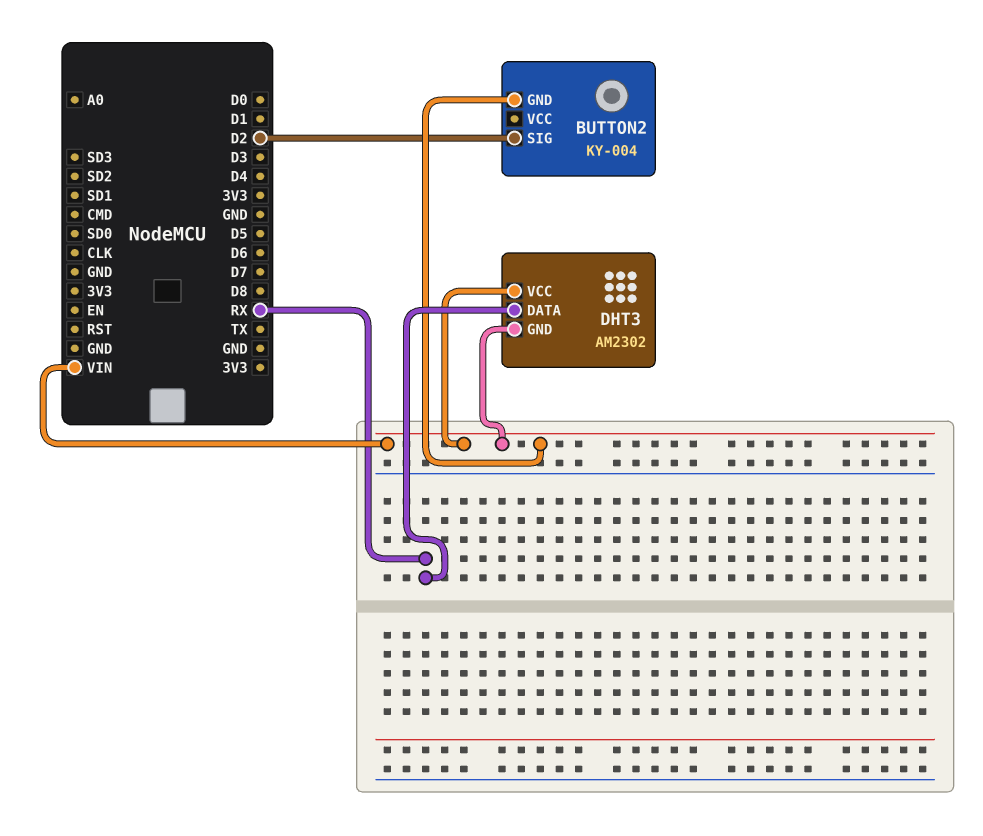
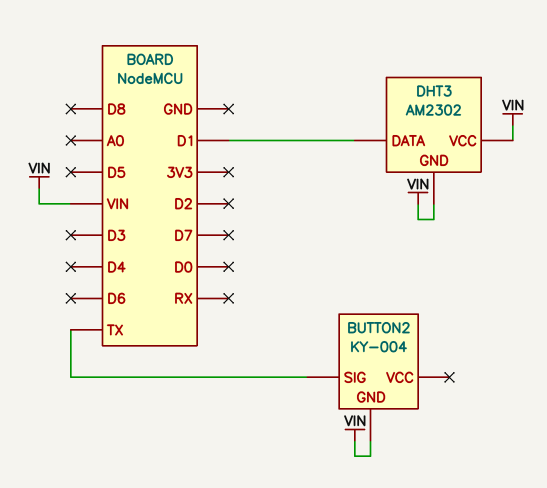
BUTTON2 pin SIG: D2 -> TX
DHT3 pin DATA: RX -> D1

